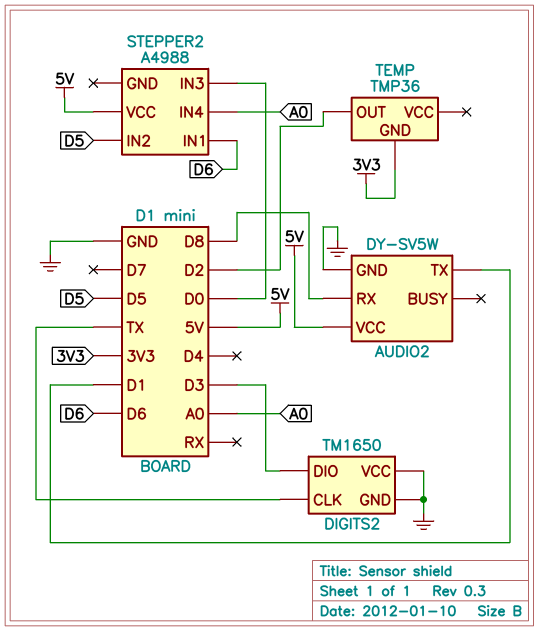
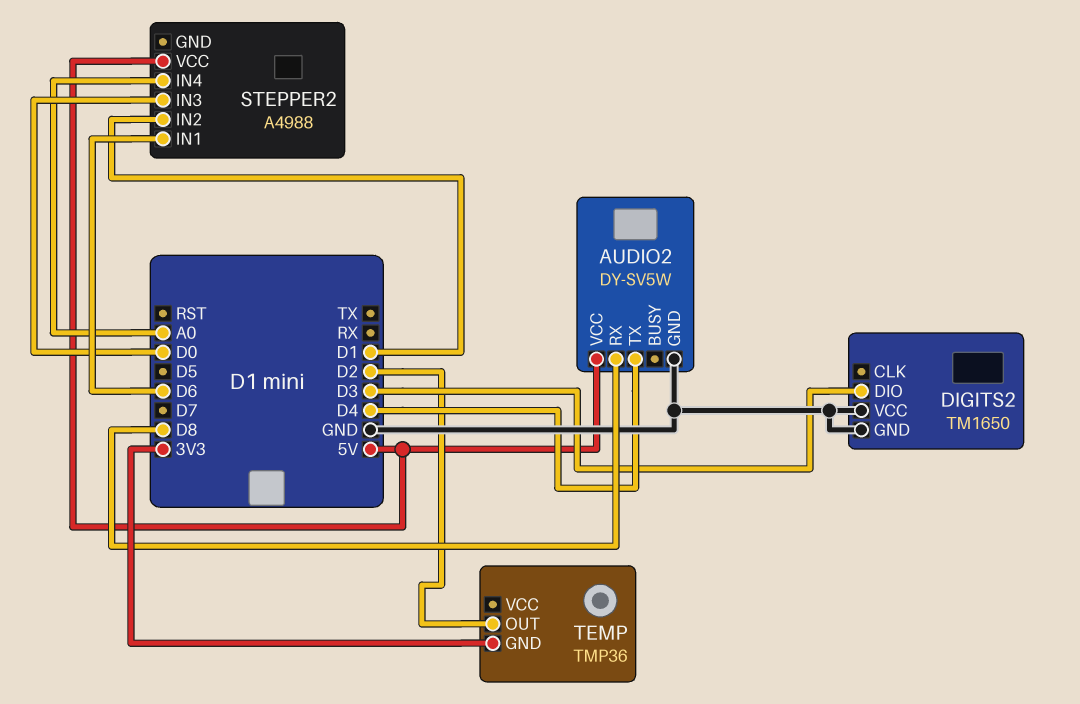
AUDIO2 pin TX: D1 -> D4
DIGITS2 pin CLK: TX -> none
STEPPER2 pin IN2: D5 -> D1

